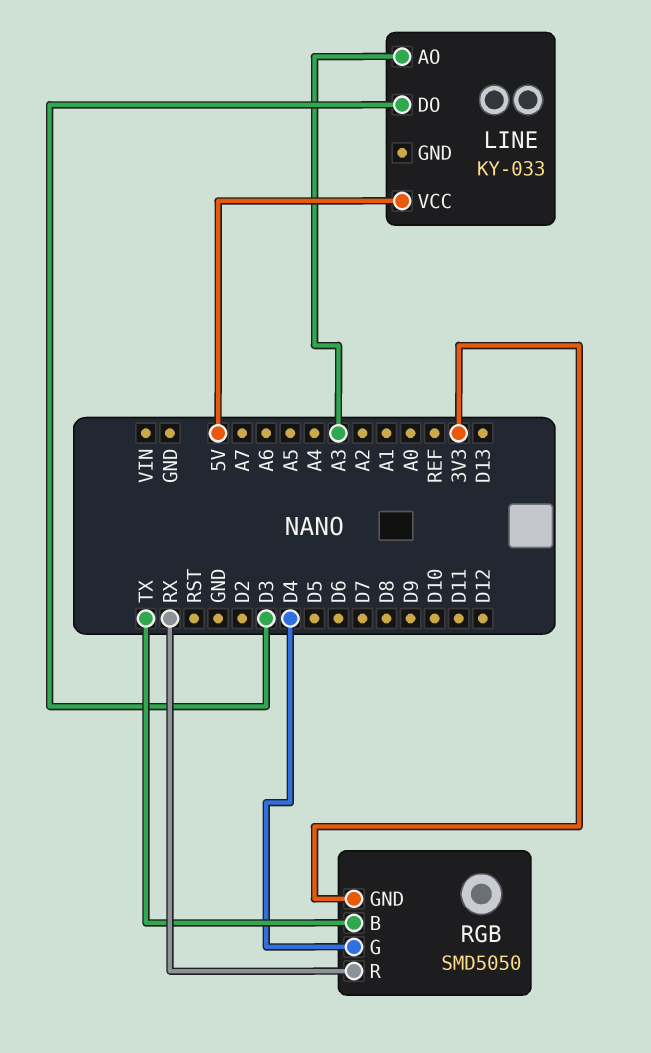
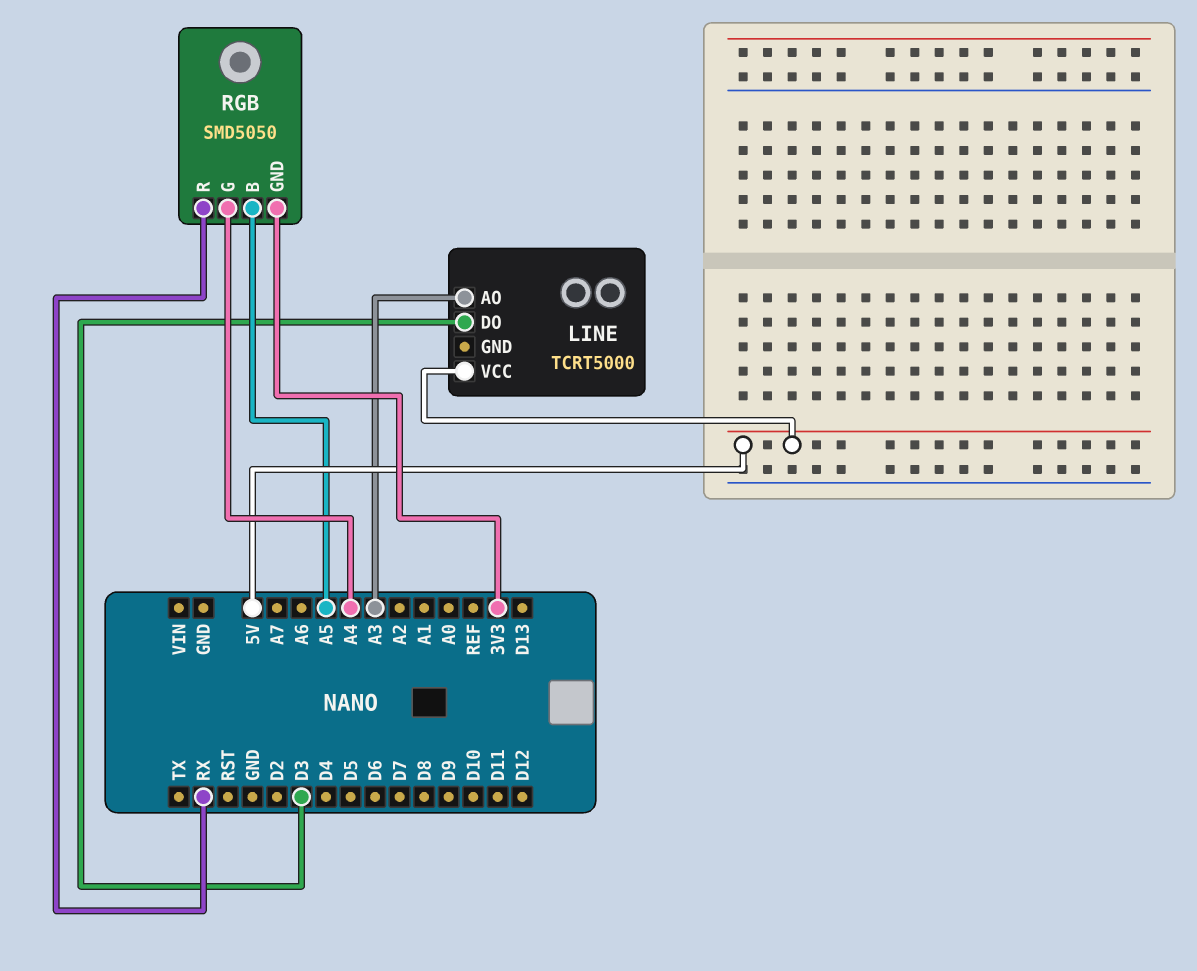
LINE: KY-033 -> TCRT5000
RGB pin B: TX -> A5
RGB pin G: D4 -> A4

